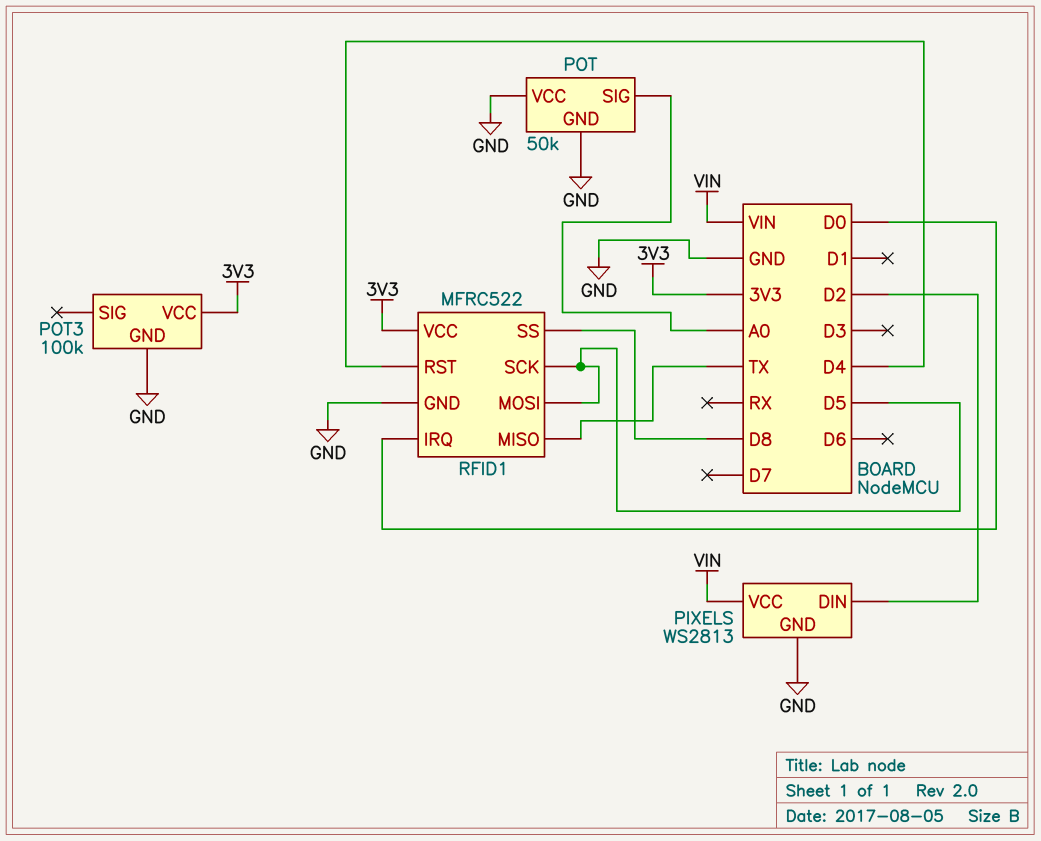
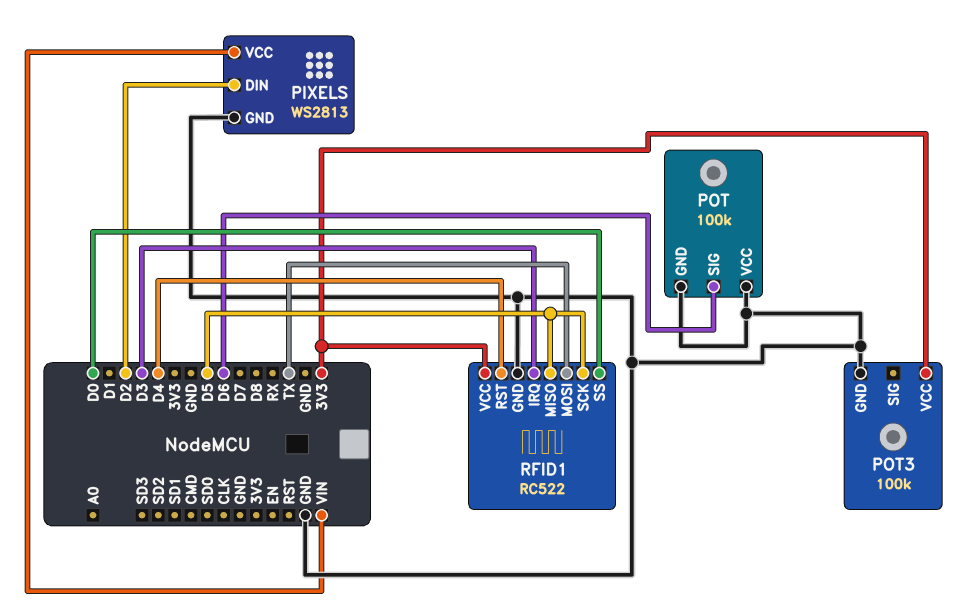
POT: 50k -> 100k
POT pin SIG: A0 -> D6
RFID1: MFRC522 -> RC522
RFID1 pin IRQ: D0 -> D3
RFID1 pin MISO: TX -> D5
RFID1 pin MOSI: D5 -> TX
RFID1 pin SS: D8 -> D0

